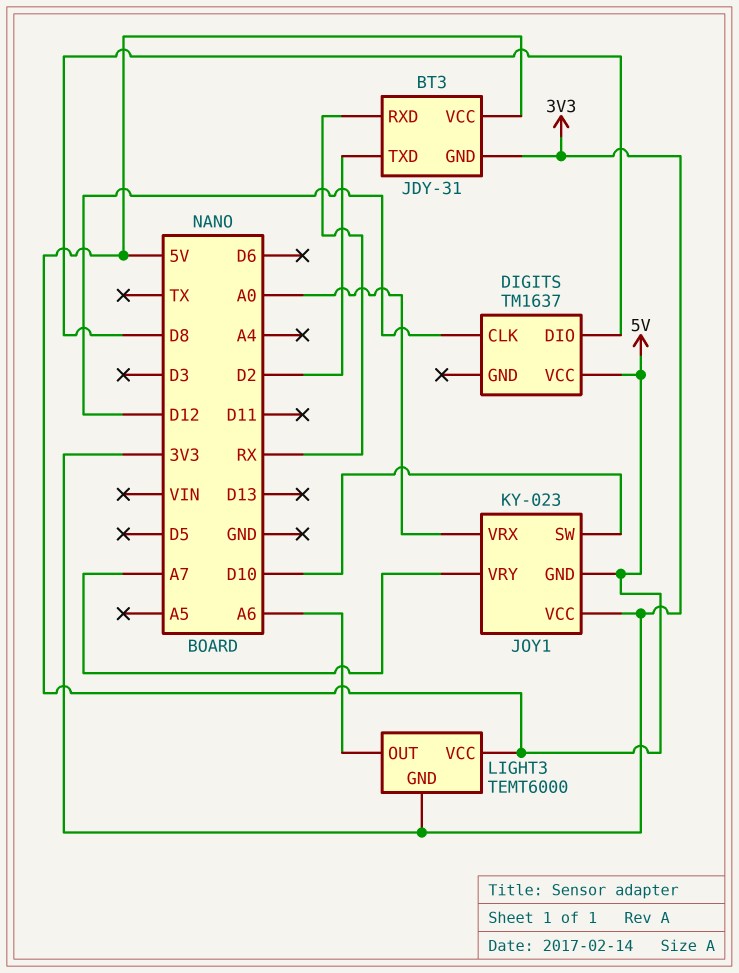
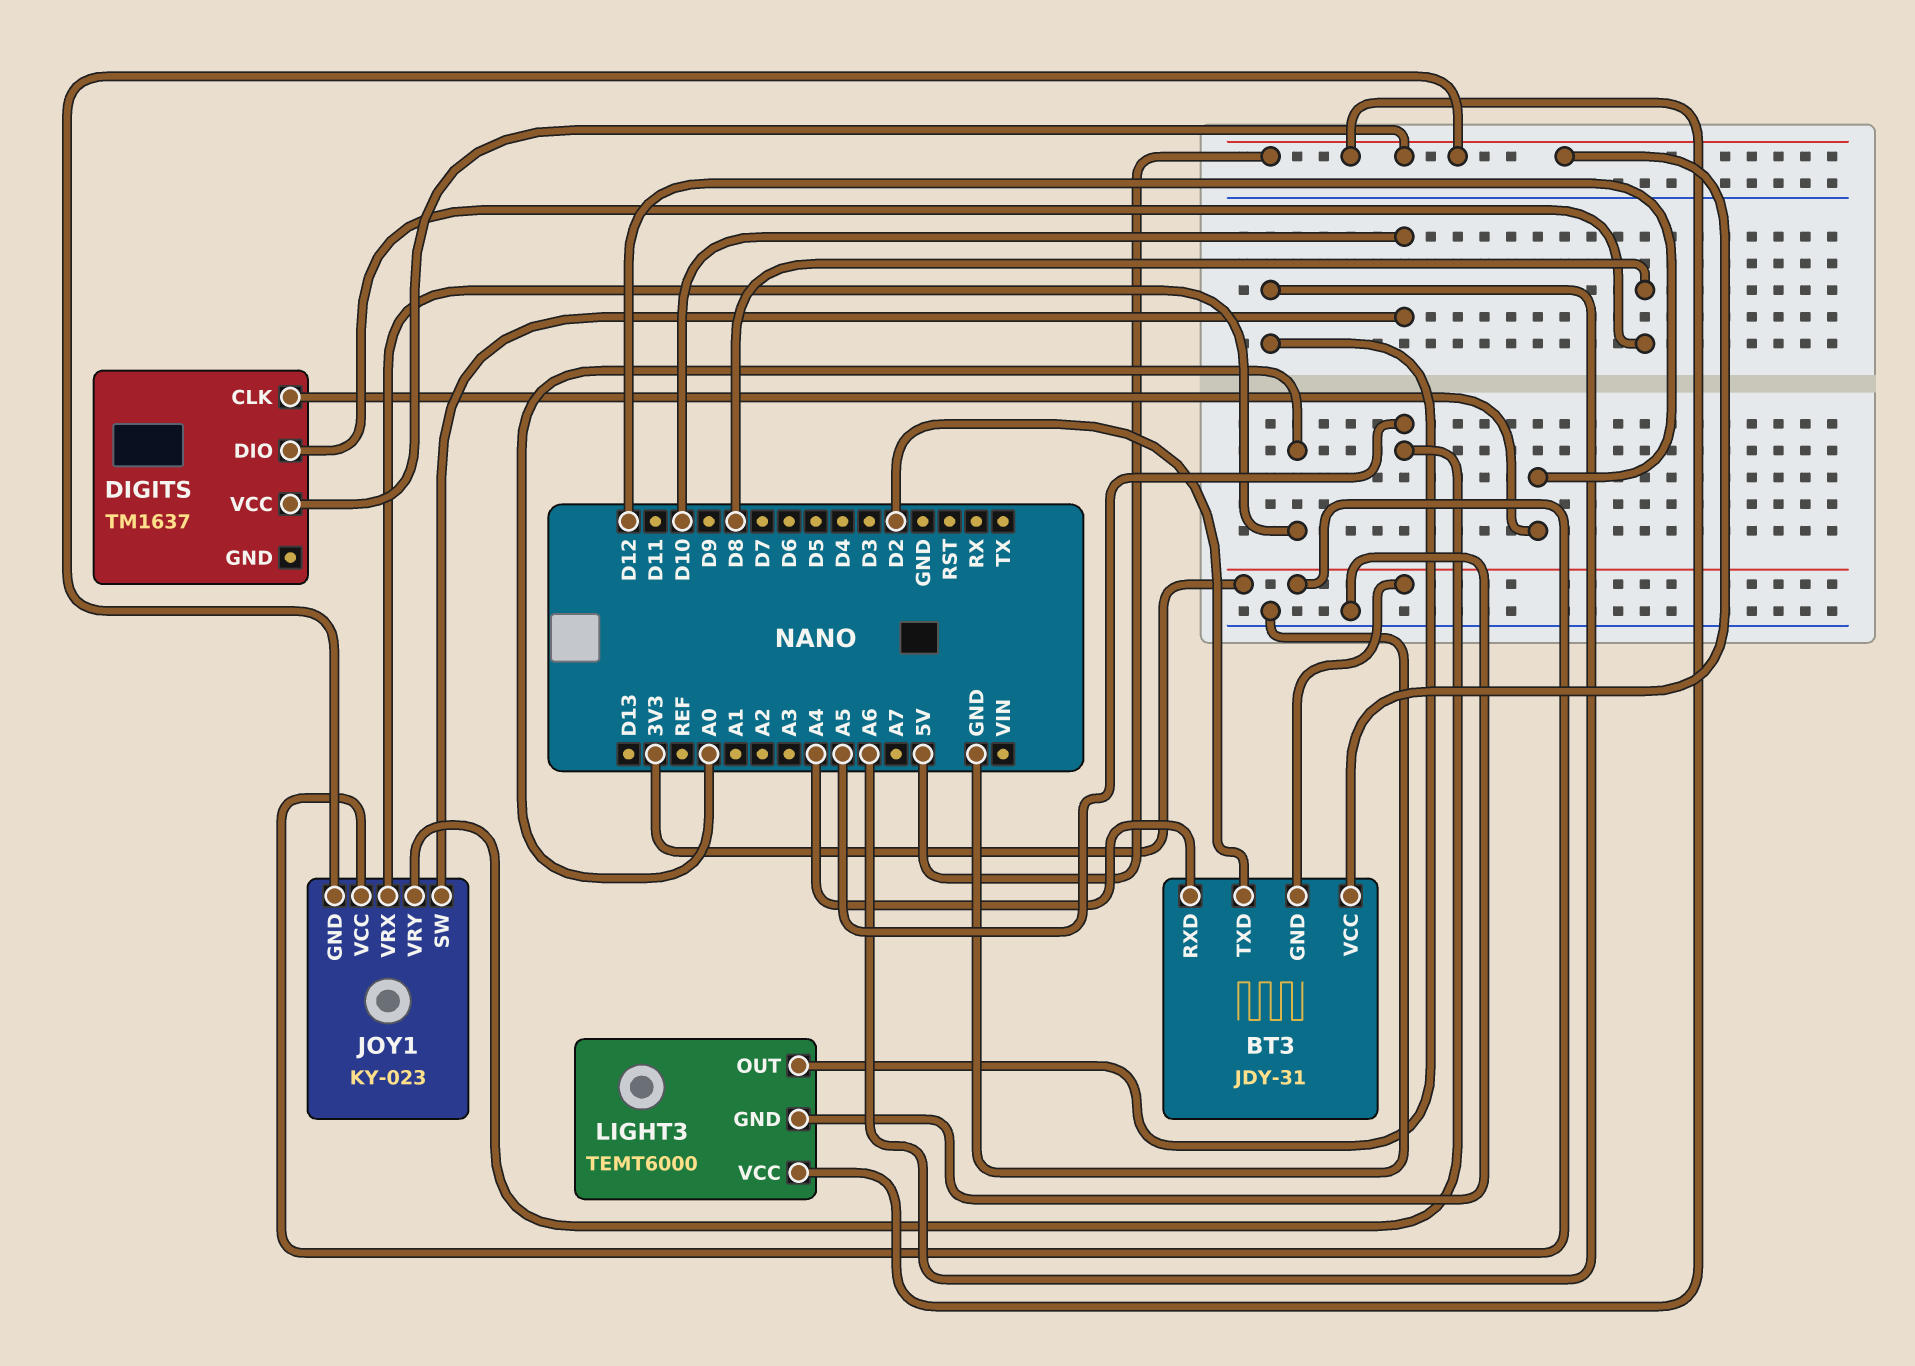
BT3 pin RXD: RX -> A4
JOY1 pin VRY: A7 -> A5
LIGHT3 pin GND: 3V3 -> GND

